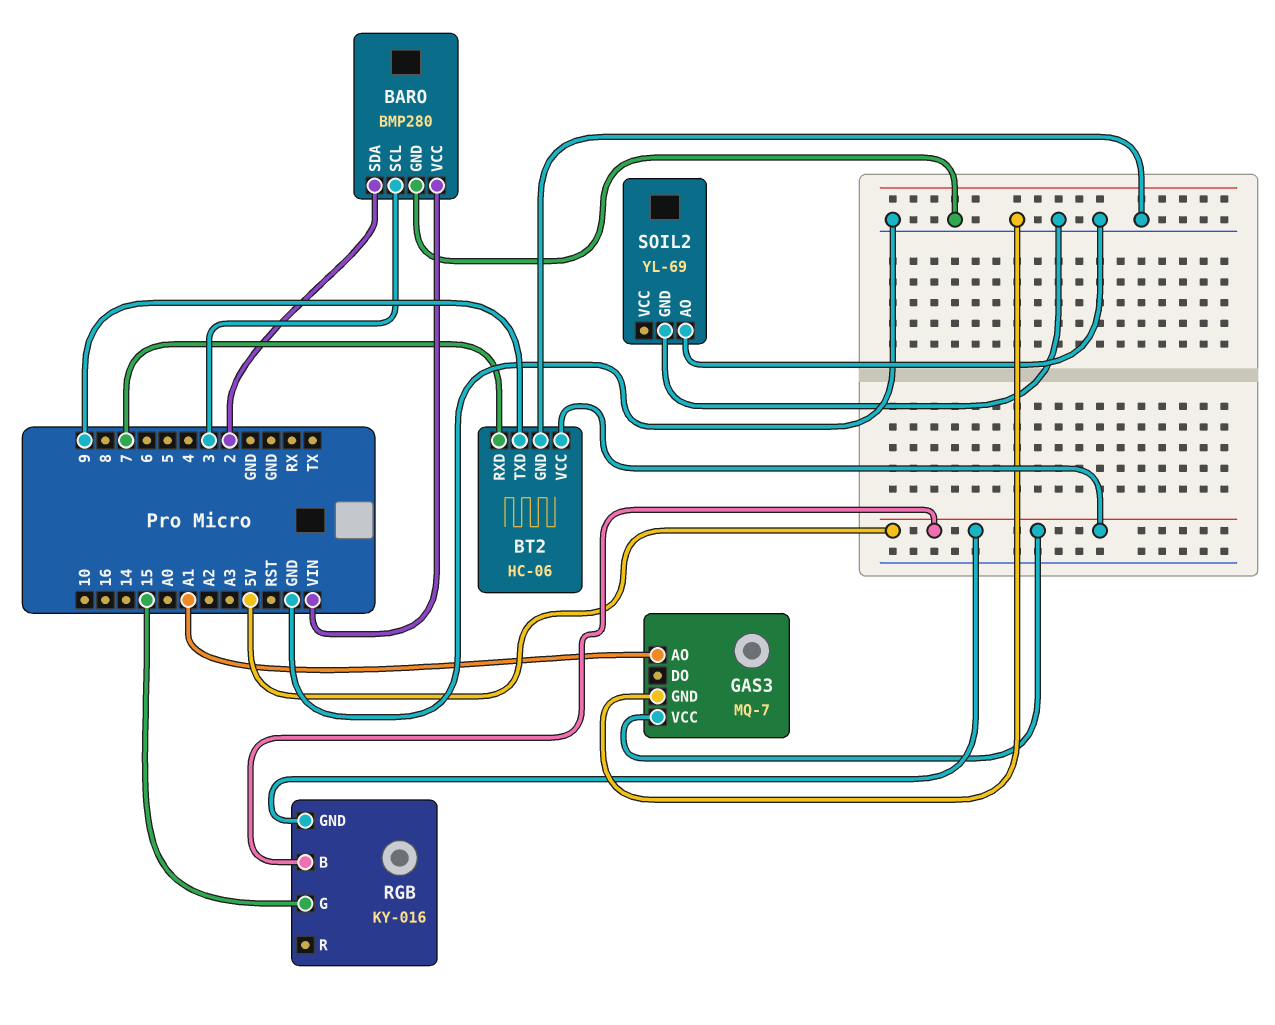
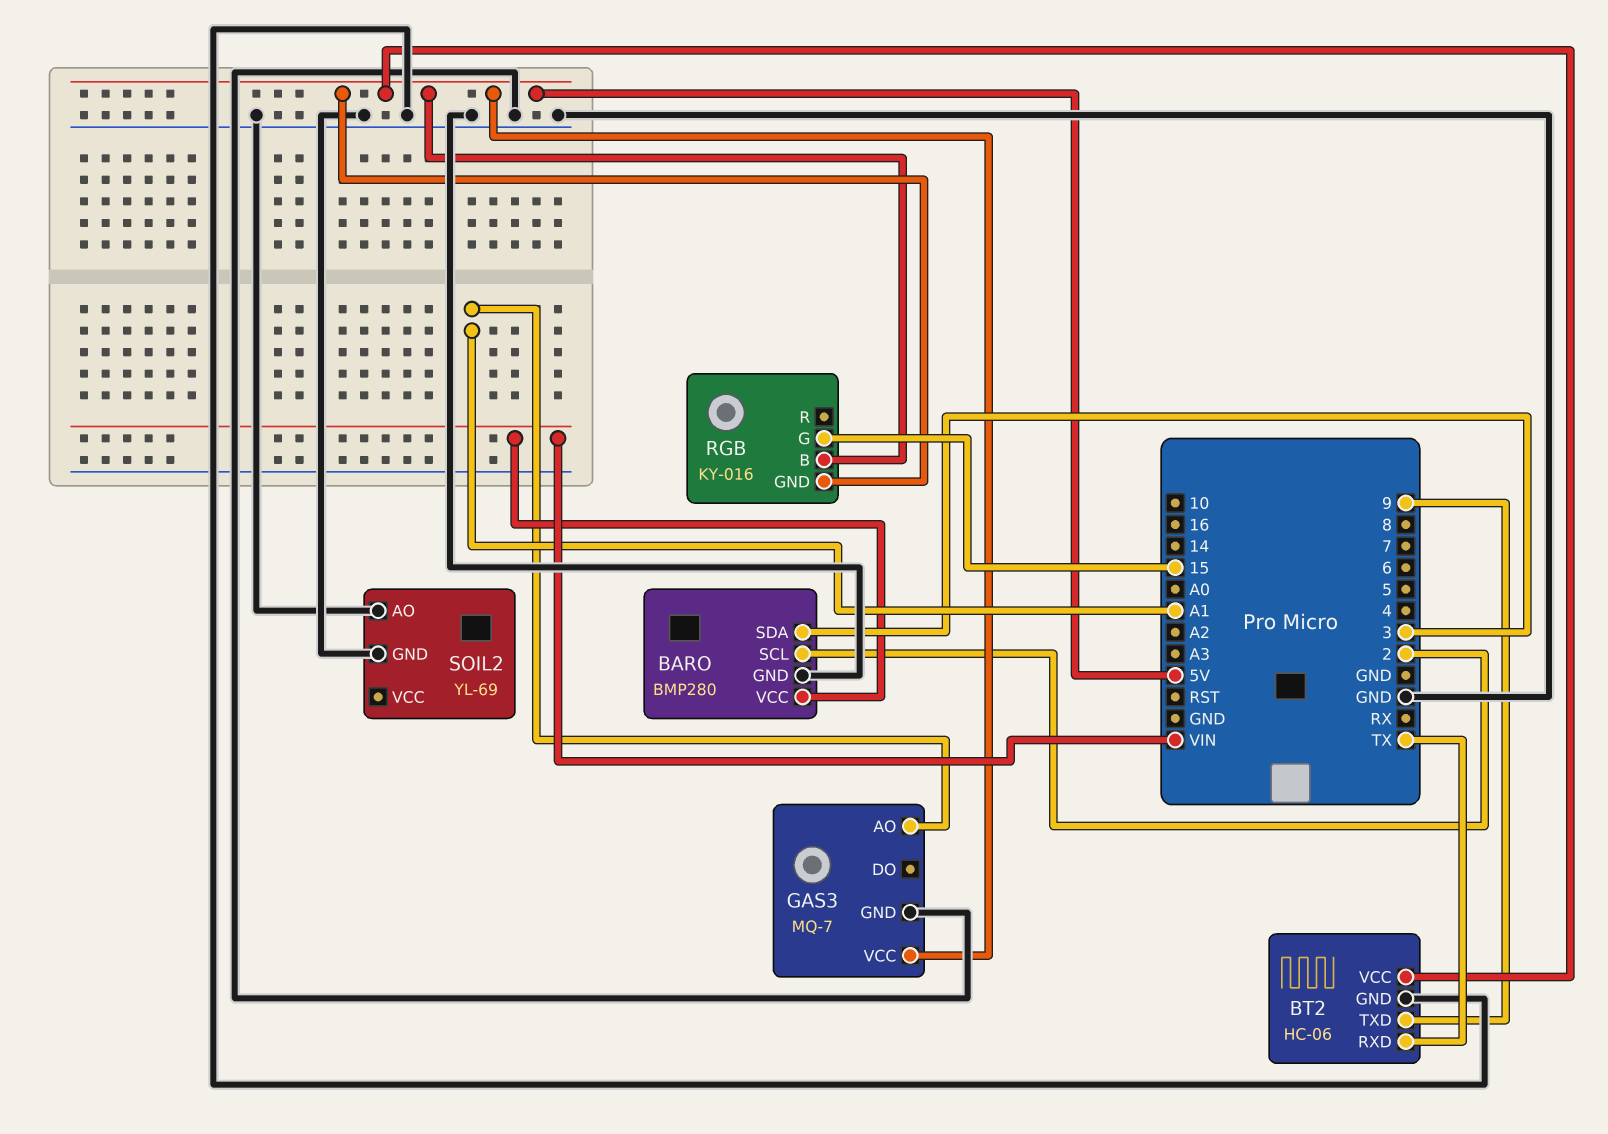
BARO pin SCL: 3 -> 2
BARO pin SDA: 2 -> 3
BT2 pin RXD: 7 -> TX

